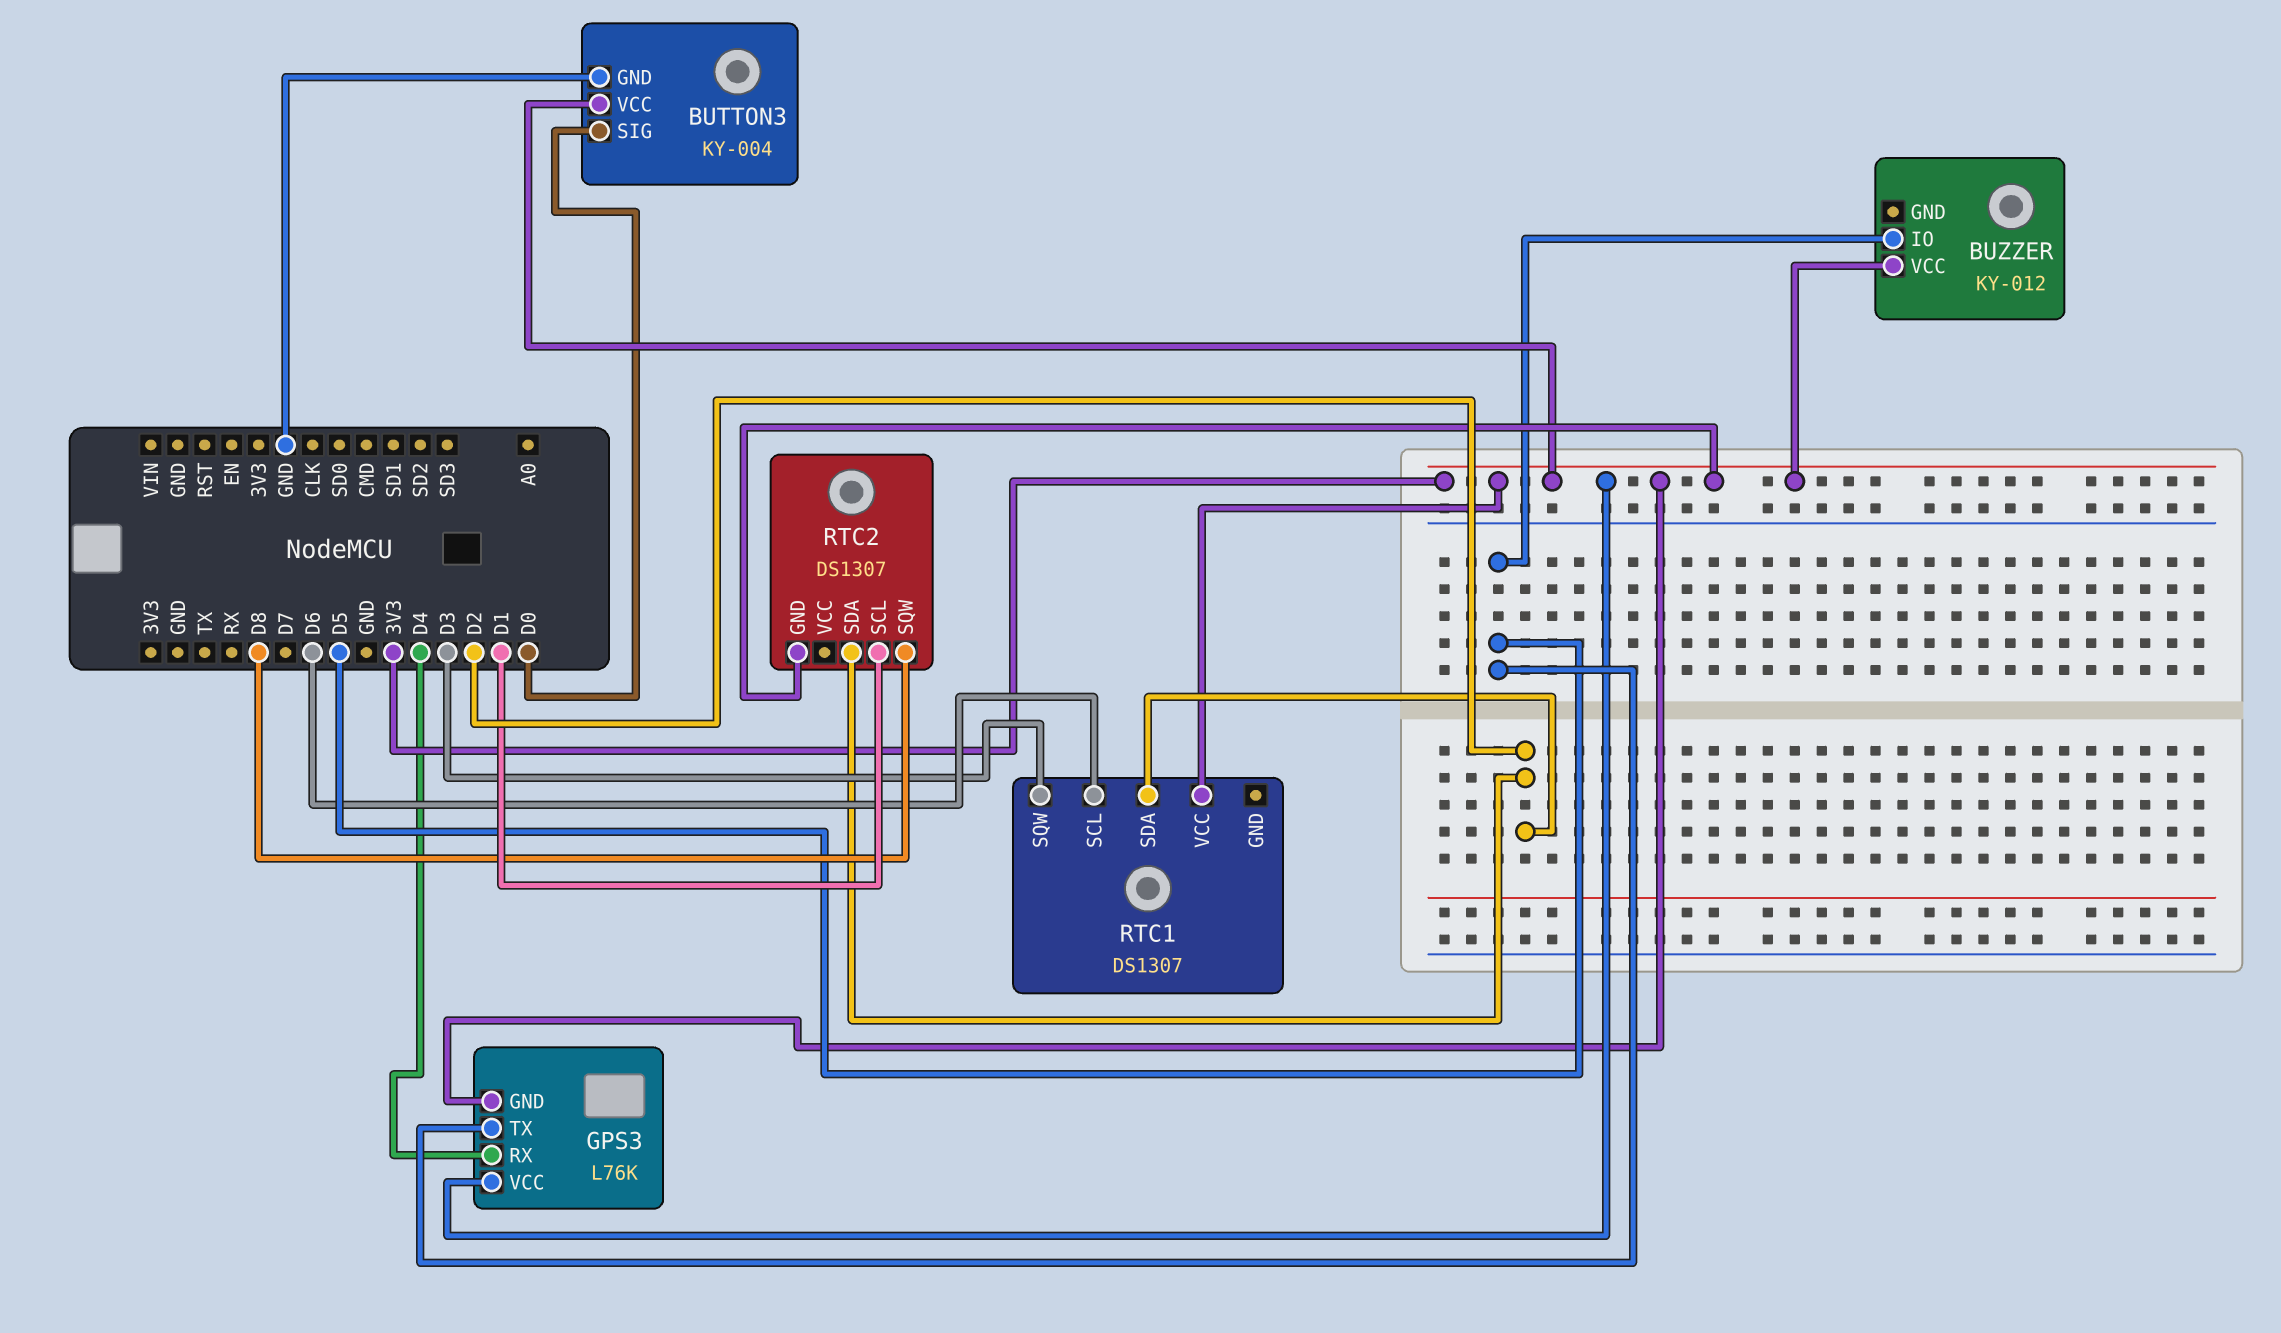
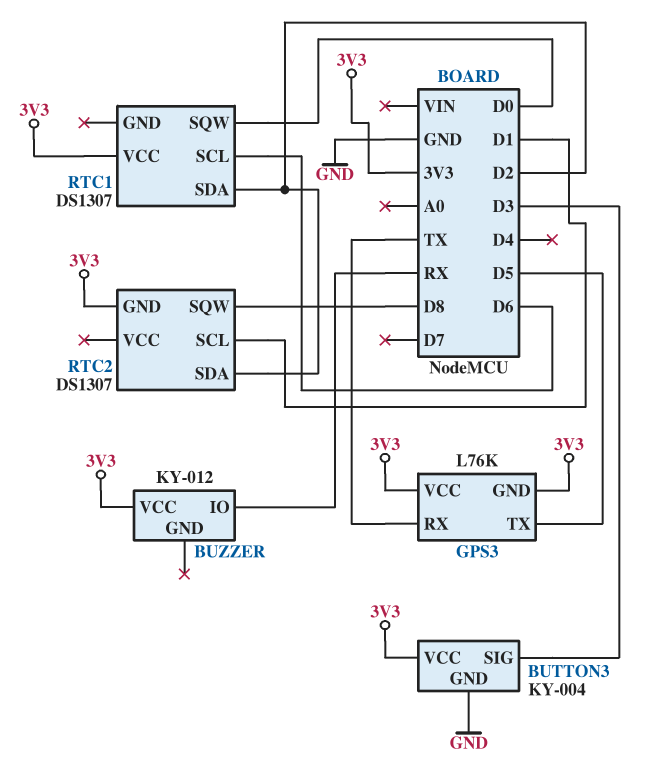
BUTTON3 pin SIG: D0 -> D3
BUZZER pin IO: D5 -> RX
GPS3 pin RX: D4 -> TX
RTC1 pin SQW: D3 -> D0

